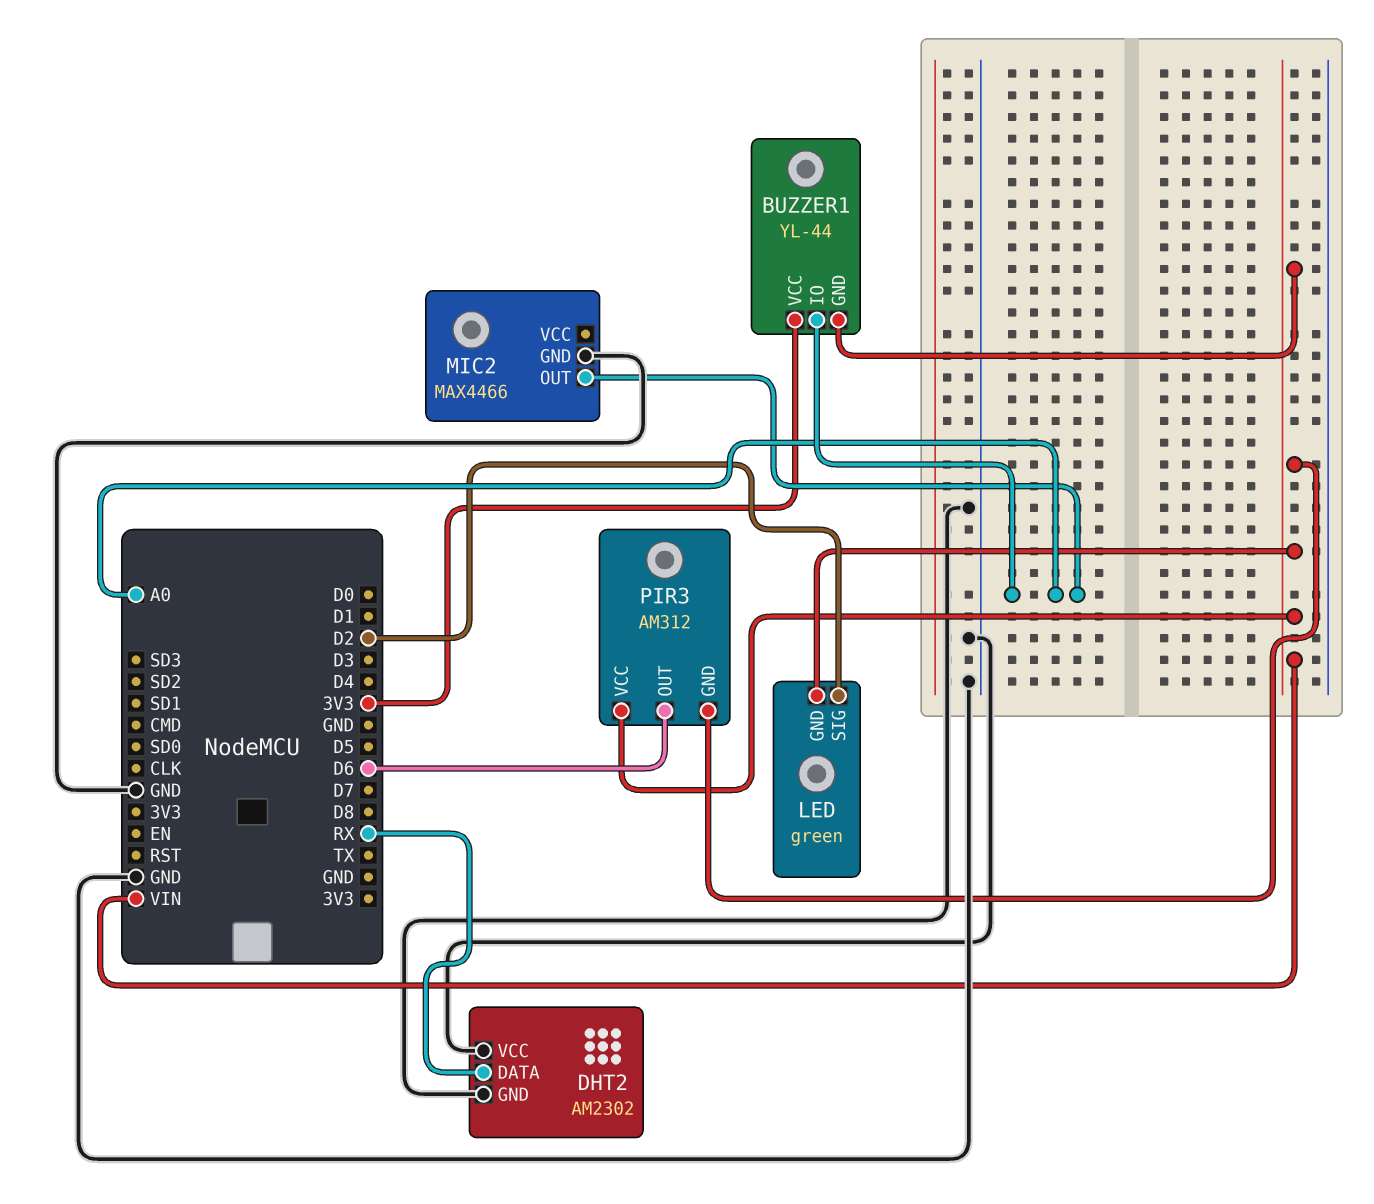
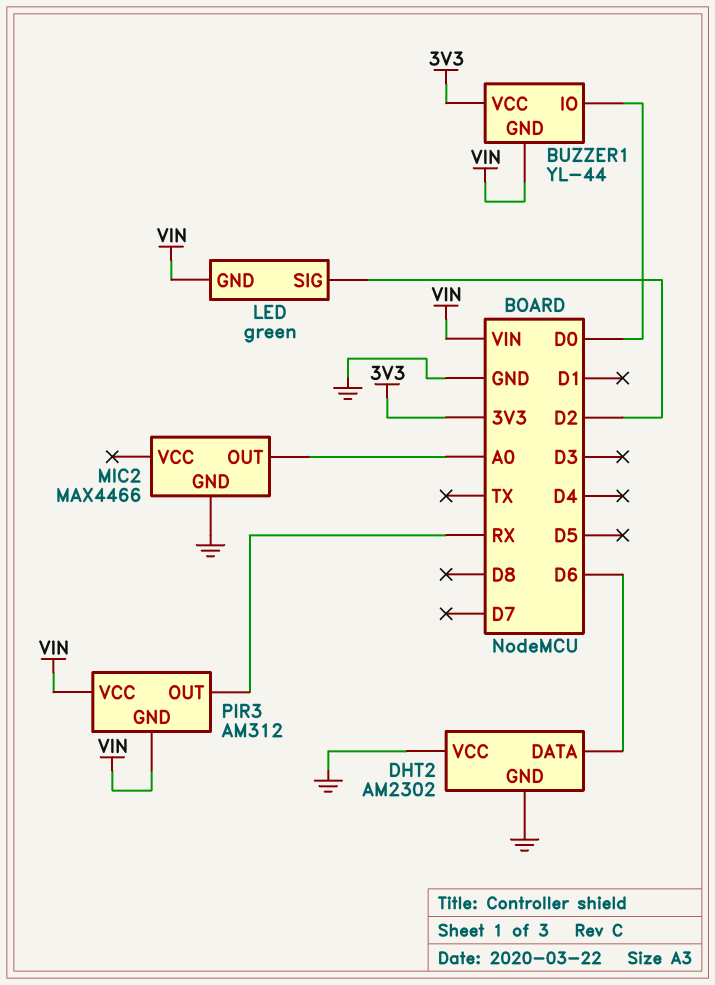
BUZZER1 pin IO: A0 -> D0
DHT2 pin DATA: RX -> D6
PIR3 pin OUT: D6 -> RX

